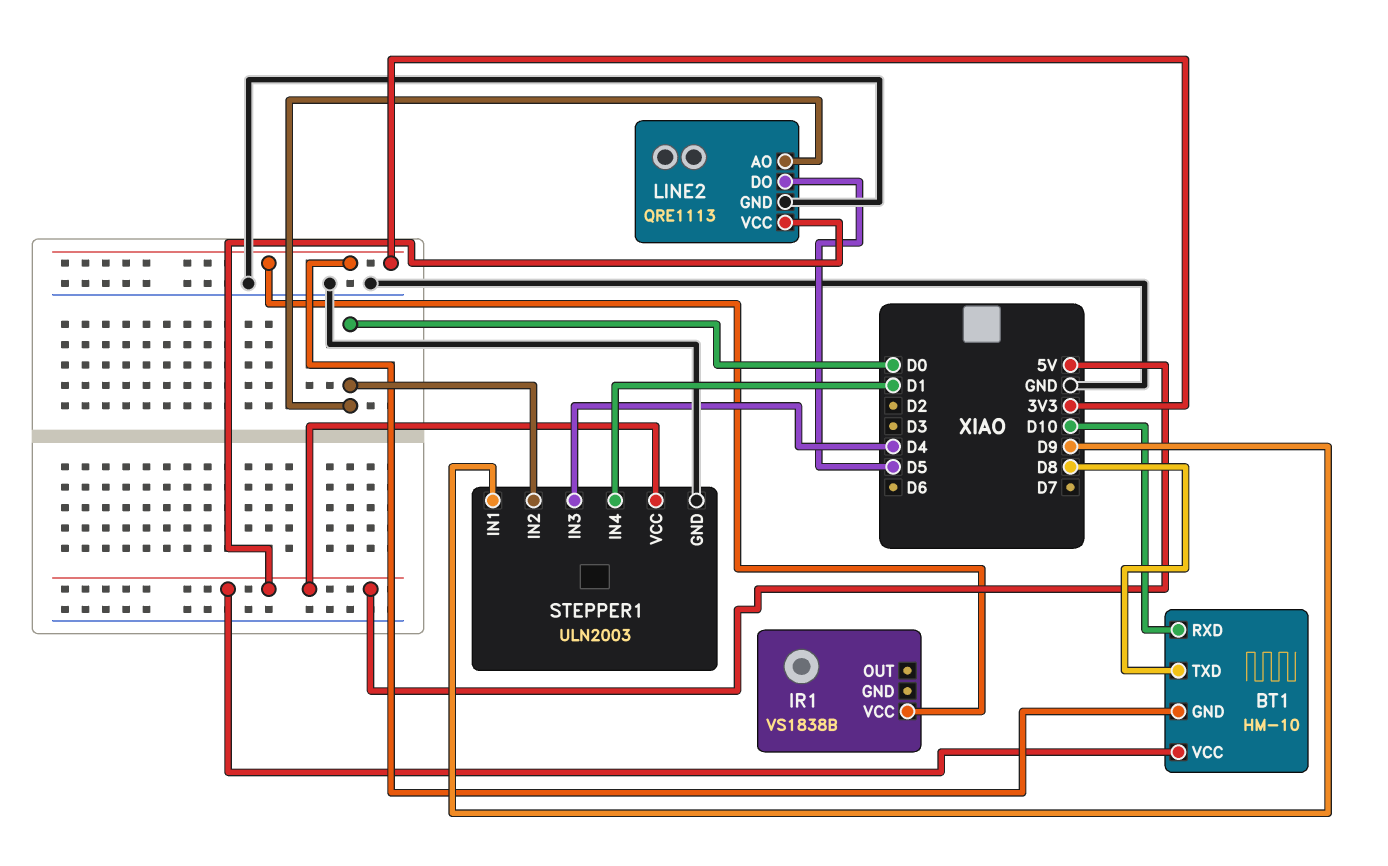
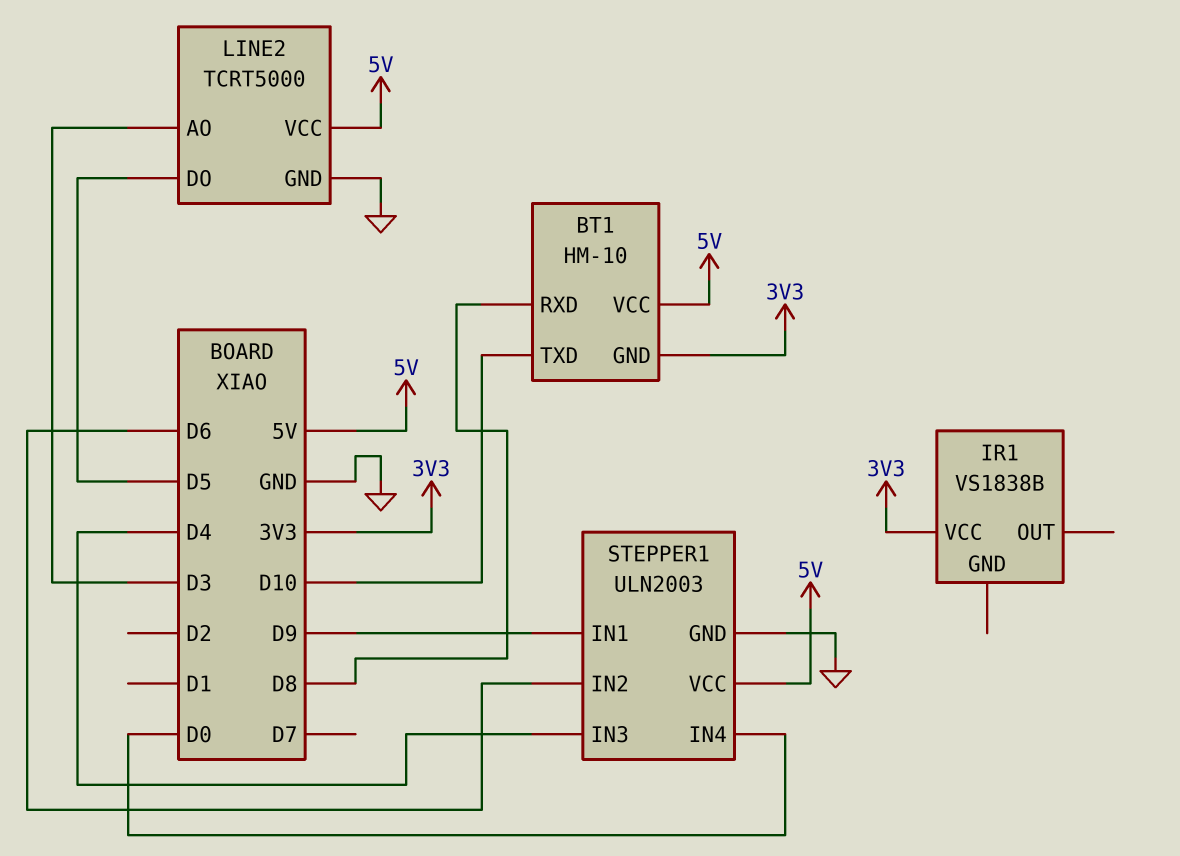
BT1 pin RXD: D10 -> D8
BT1 pin TXD: D8 -> D10
LINE2: QRE1113 -> TCRT5000
LINE2 pin AO: D0 -> D3
STEPPER1 pin IN2: D0 -> D6
STEPPER1 pin IN4: D1 -> D0

